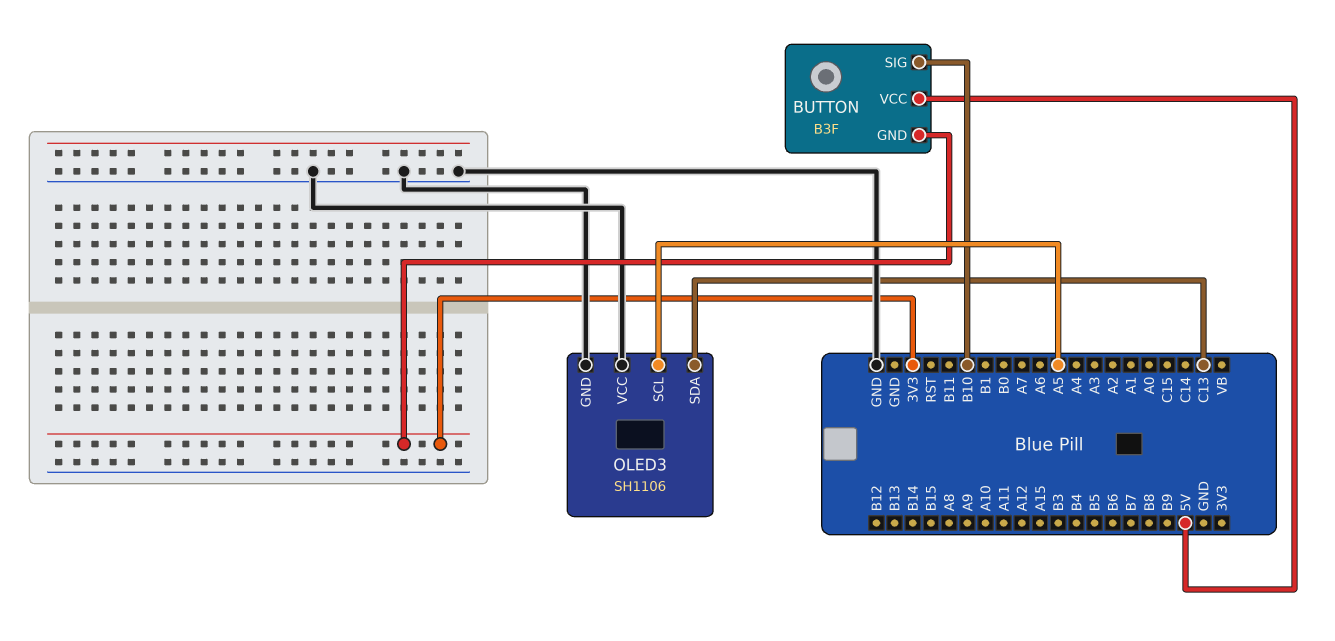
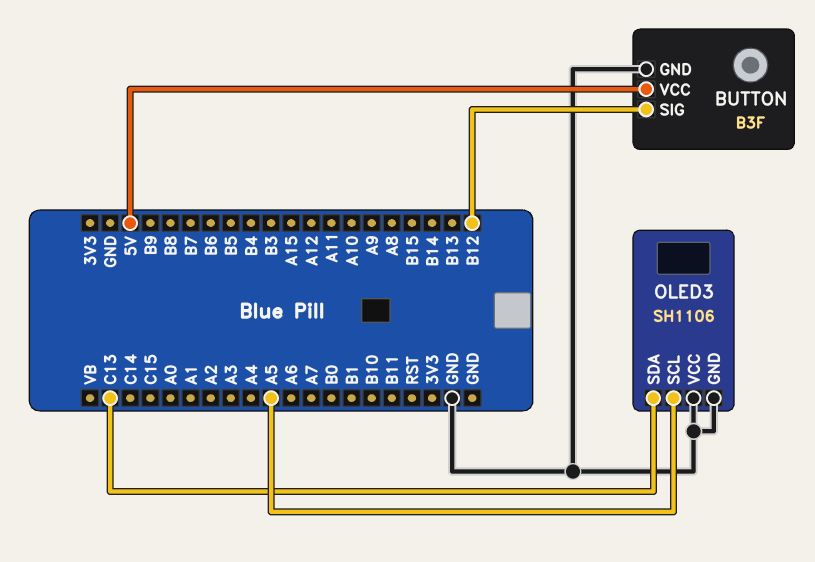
BUTTON pin GND: 3V3 -> GND
BUTTON pin SIG: B10 -> B12

